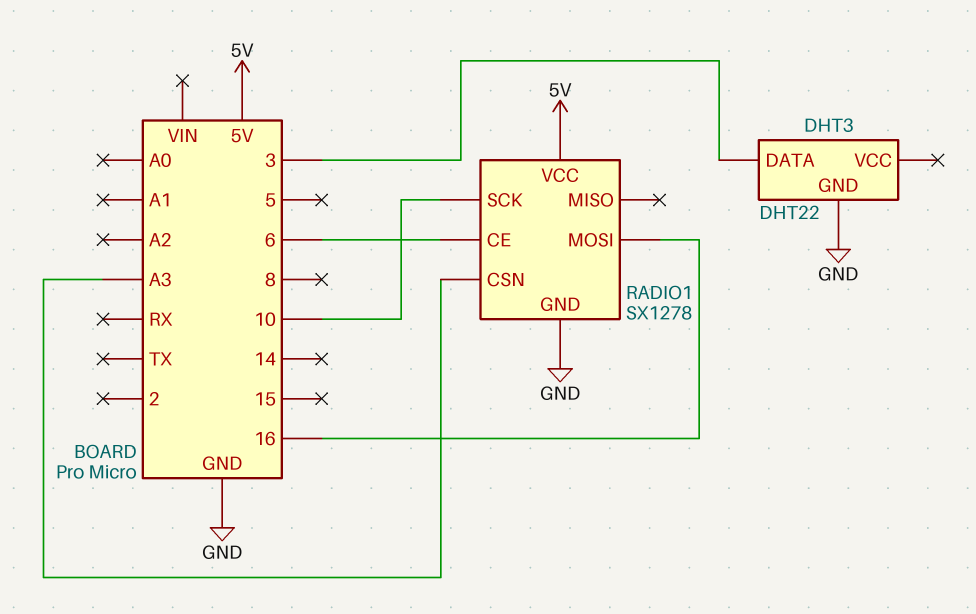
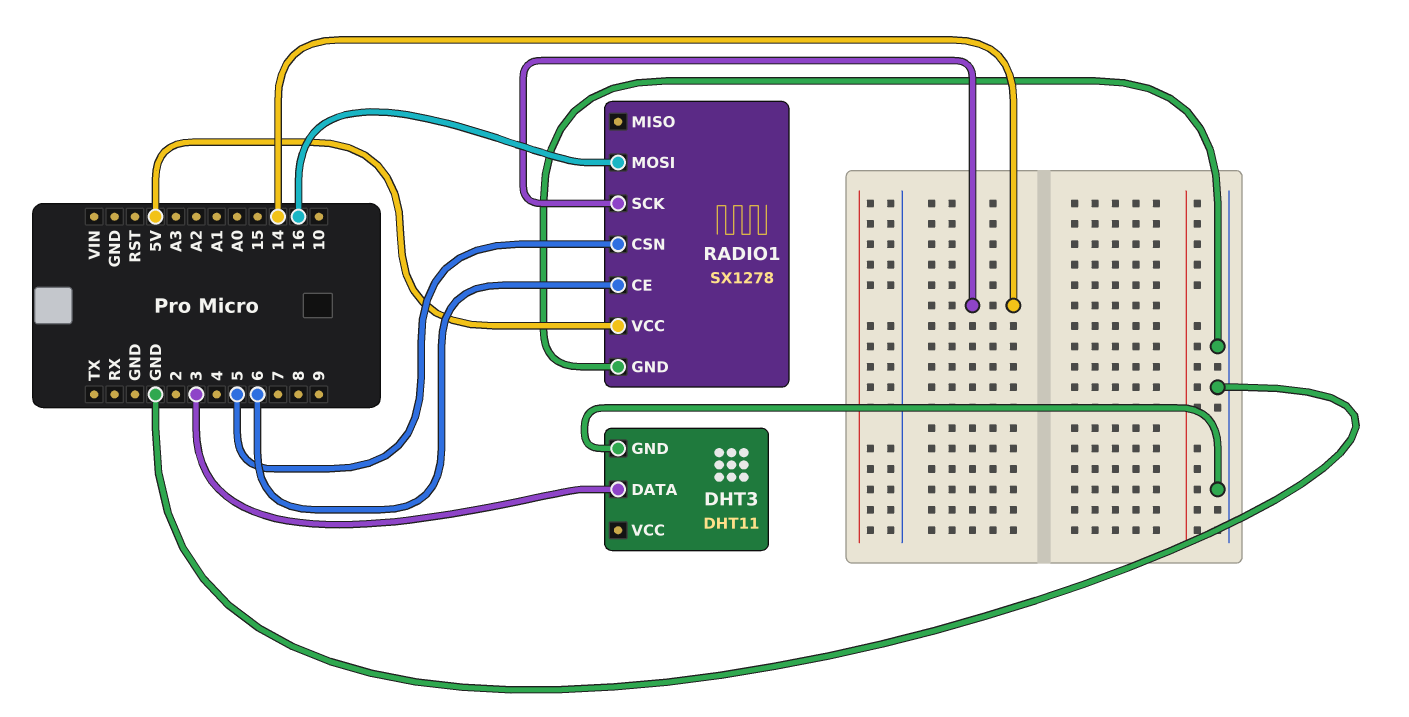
DHT3: DHT22 -> DHT11
RADIO1 pin CSN: A3 -> 5
RADIO1 pin SCK: 10 -> 14

